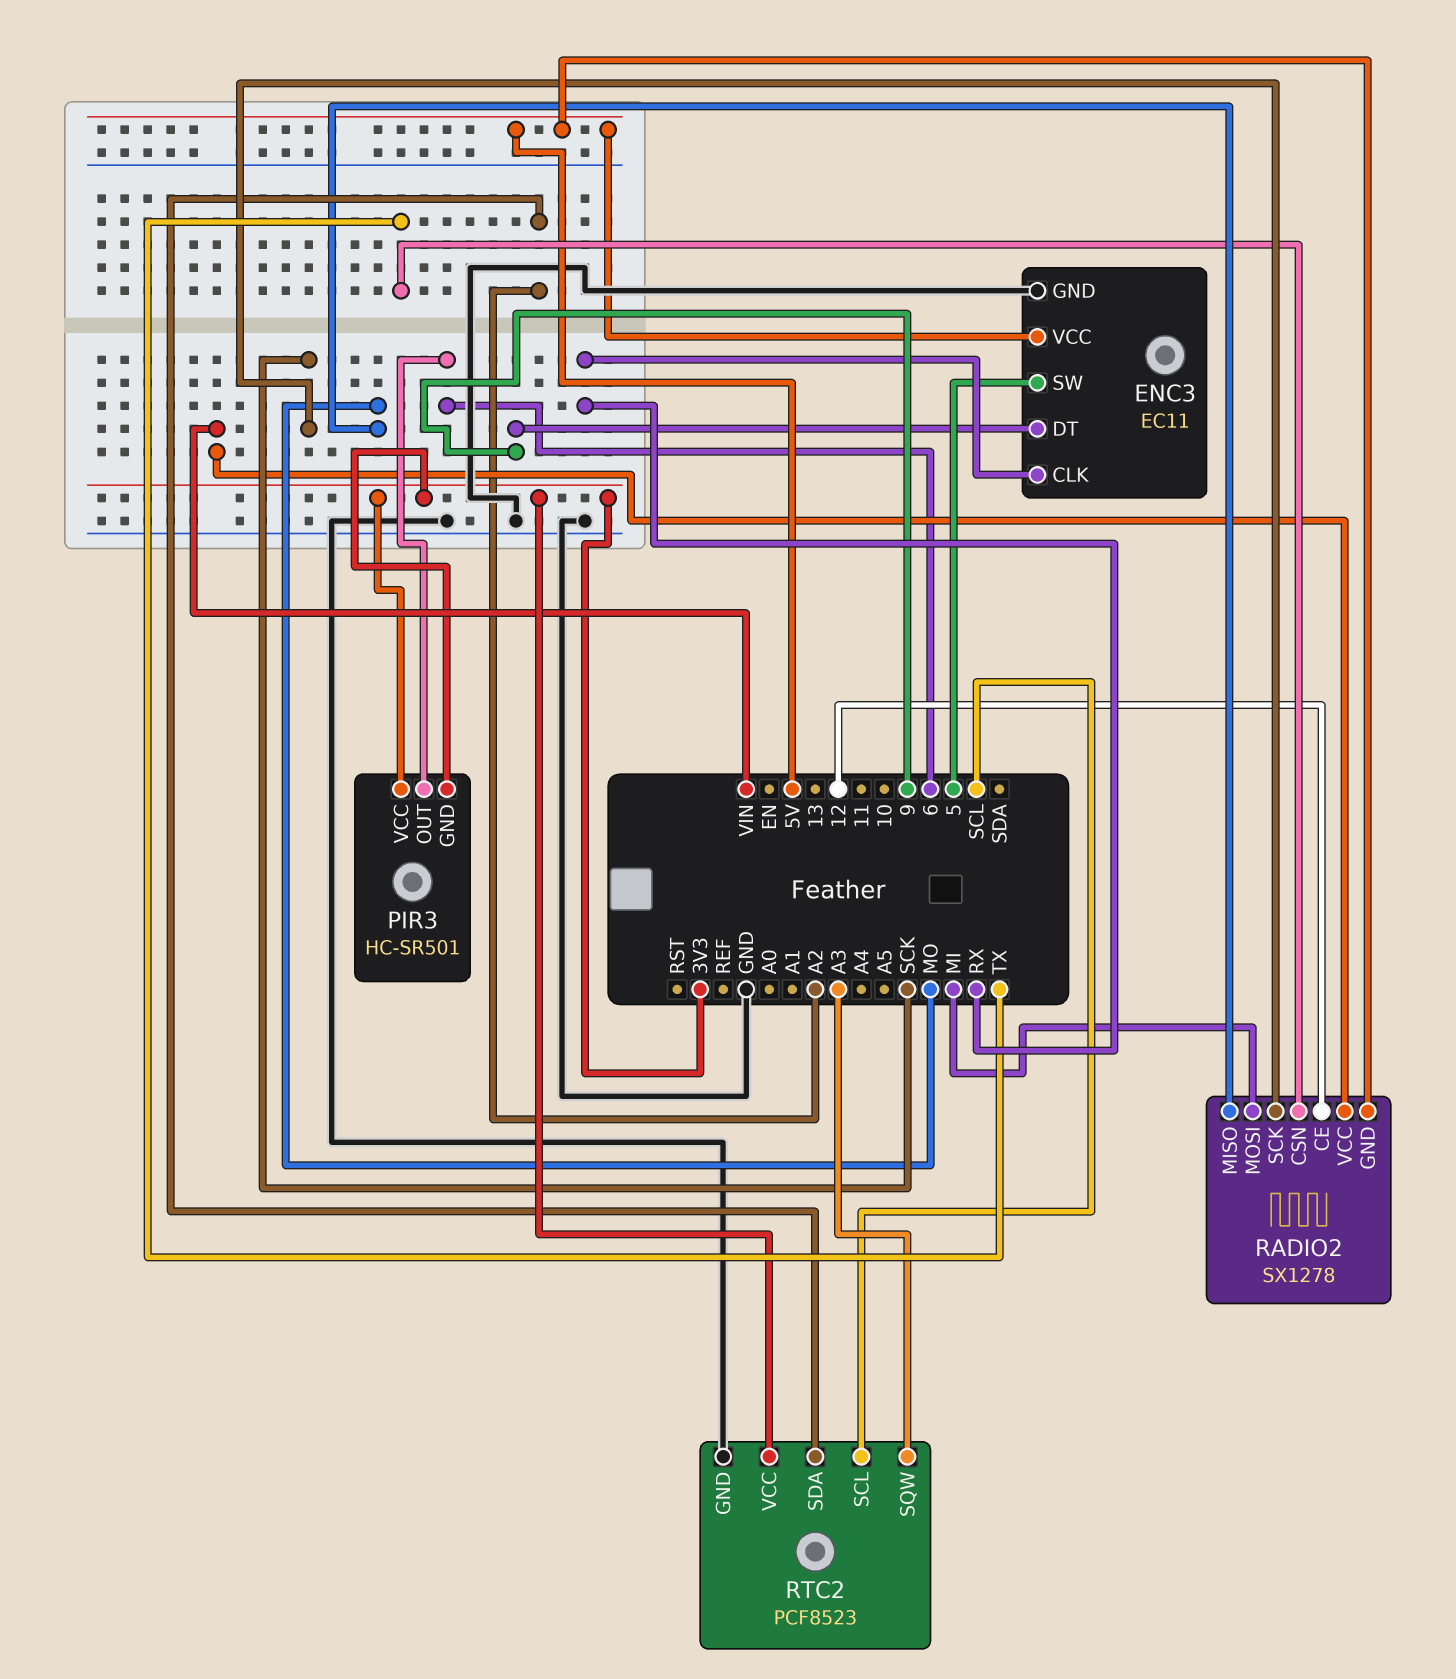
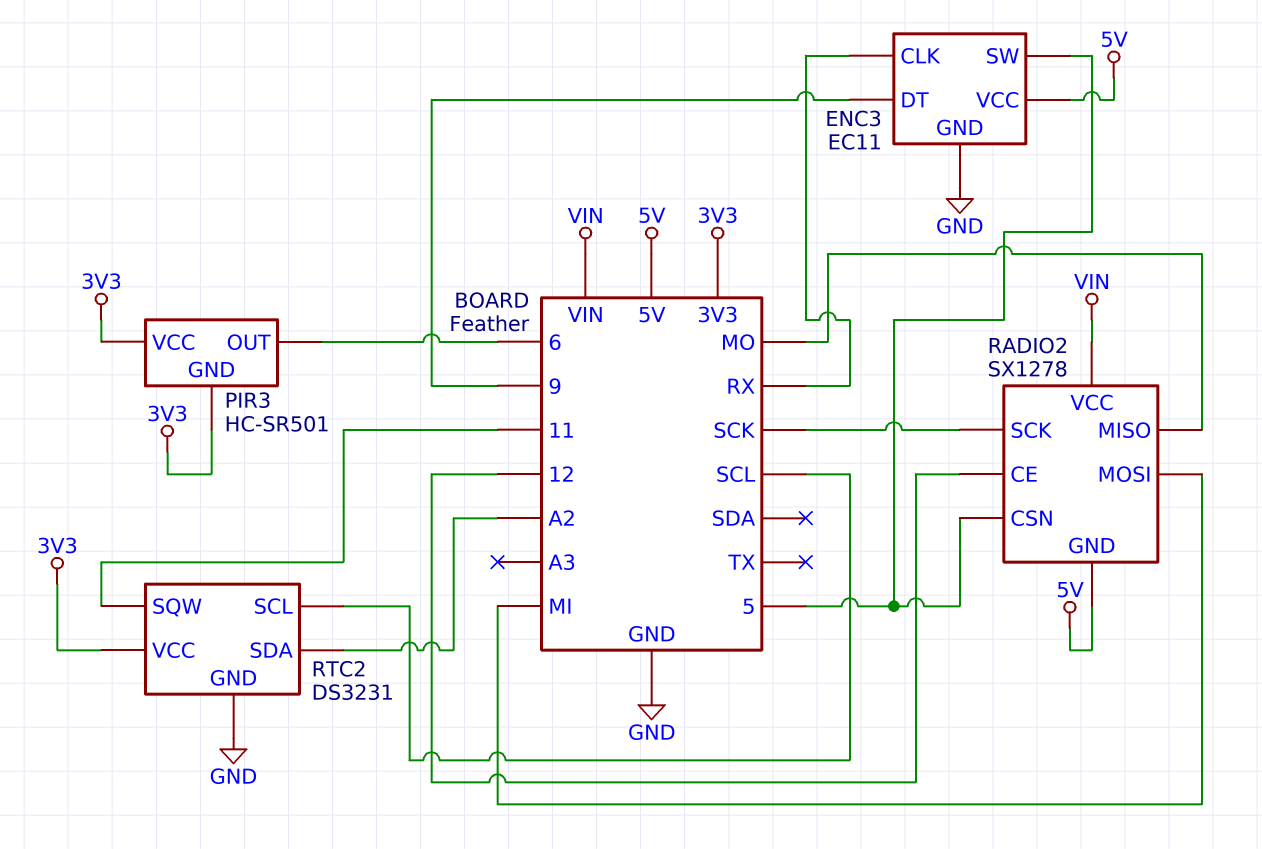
RADIO2 pin CSN: TX -> 5
RTC2: PCF8523 -> DS3231
RTC2 pin SQW: A3 -> 11

